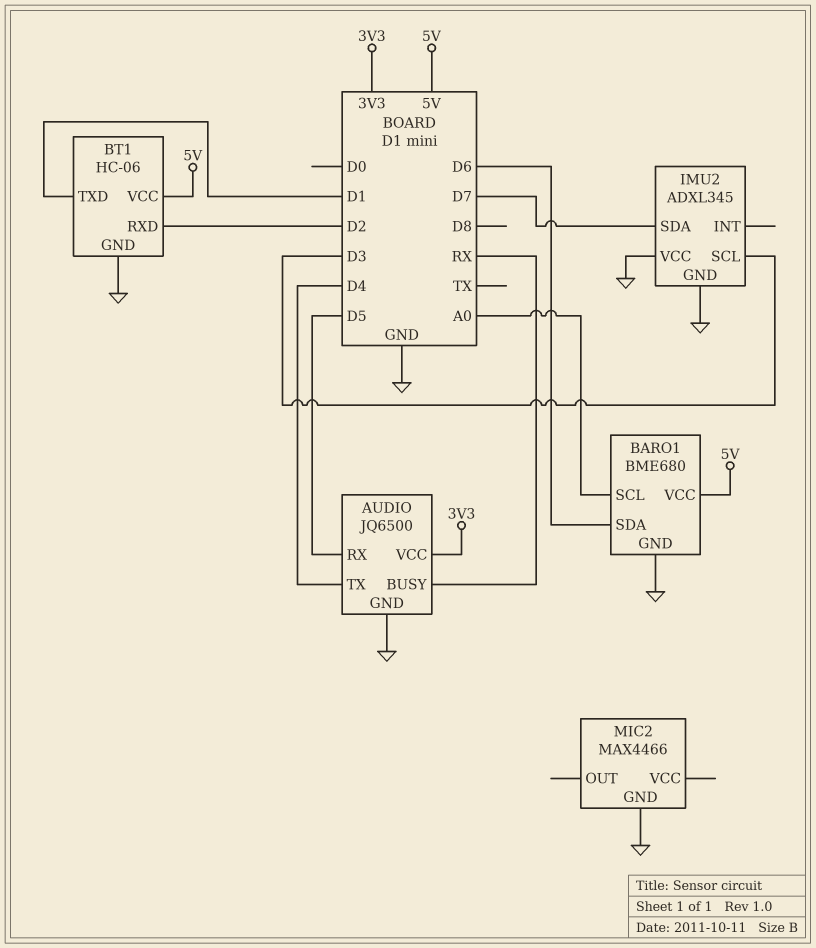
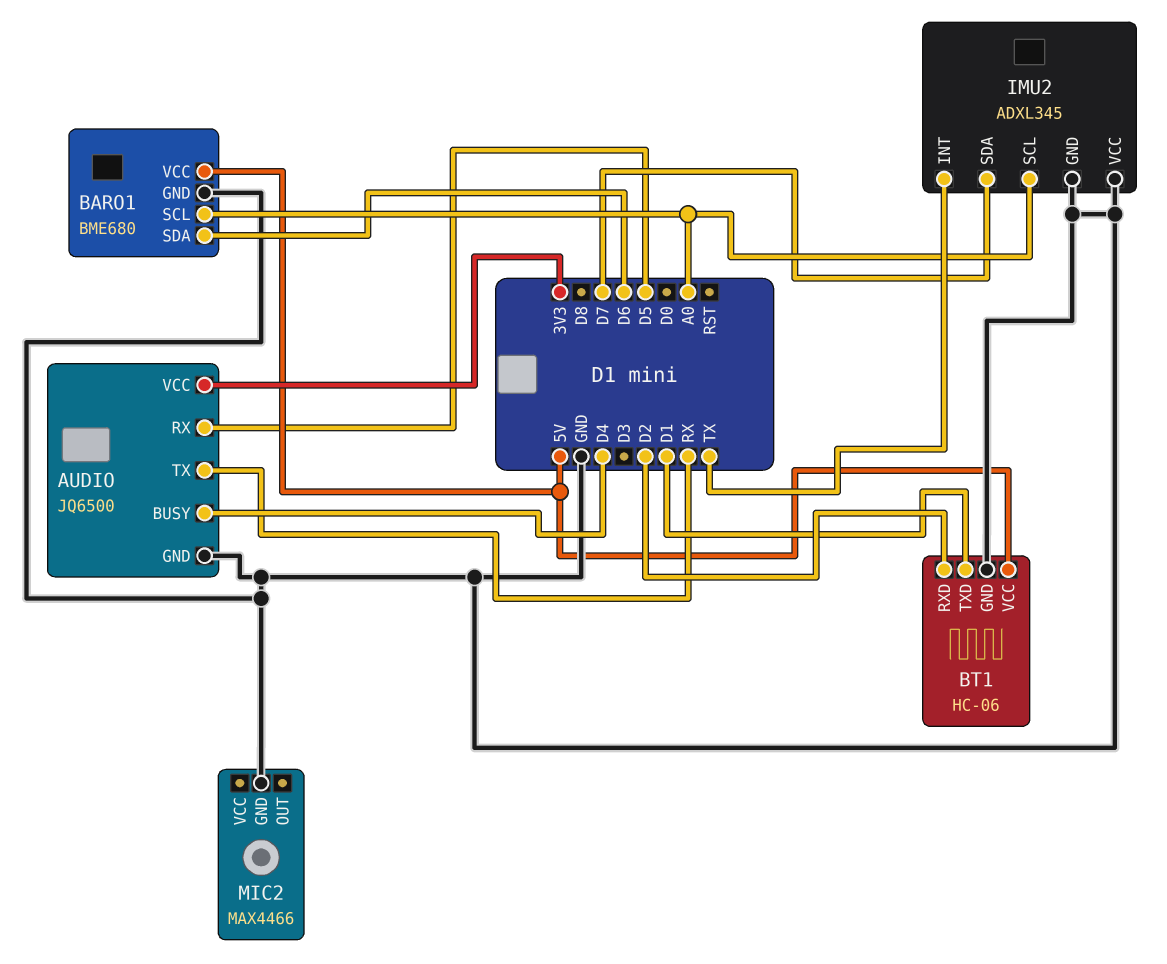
AUDIO pin BUSY: RX -> D4
AUDIO pin TX: D4 -> RX
IMU2 pin INT: none -> TX
IMU2 pin SCL: D3 -> A0

